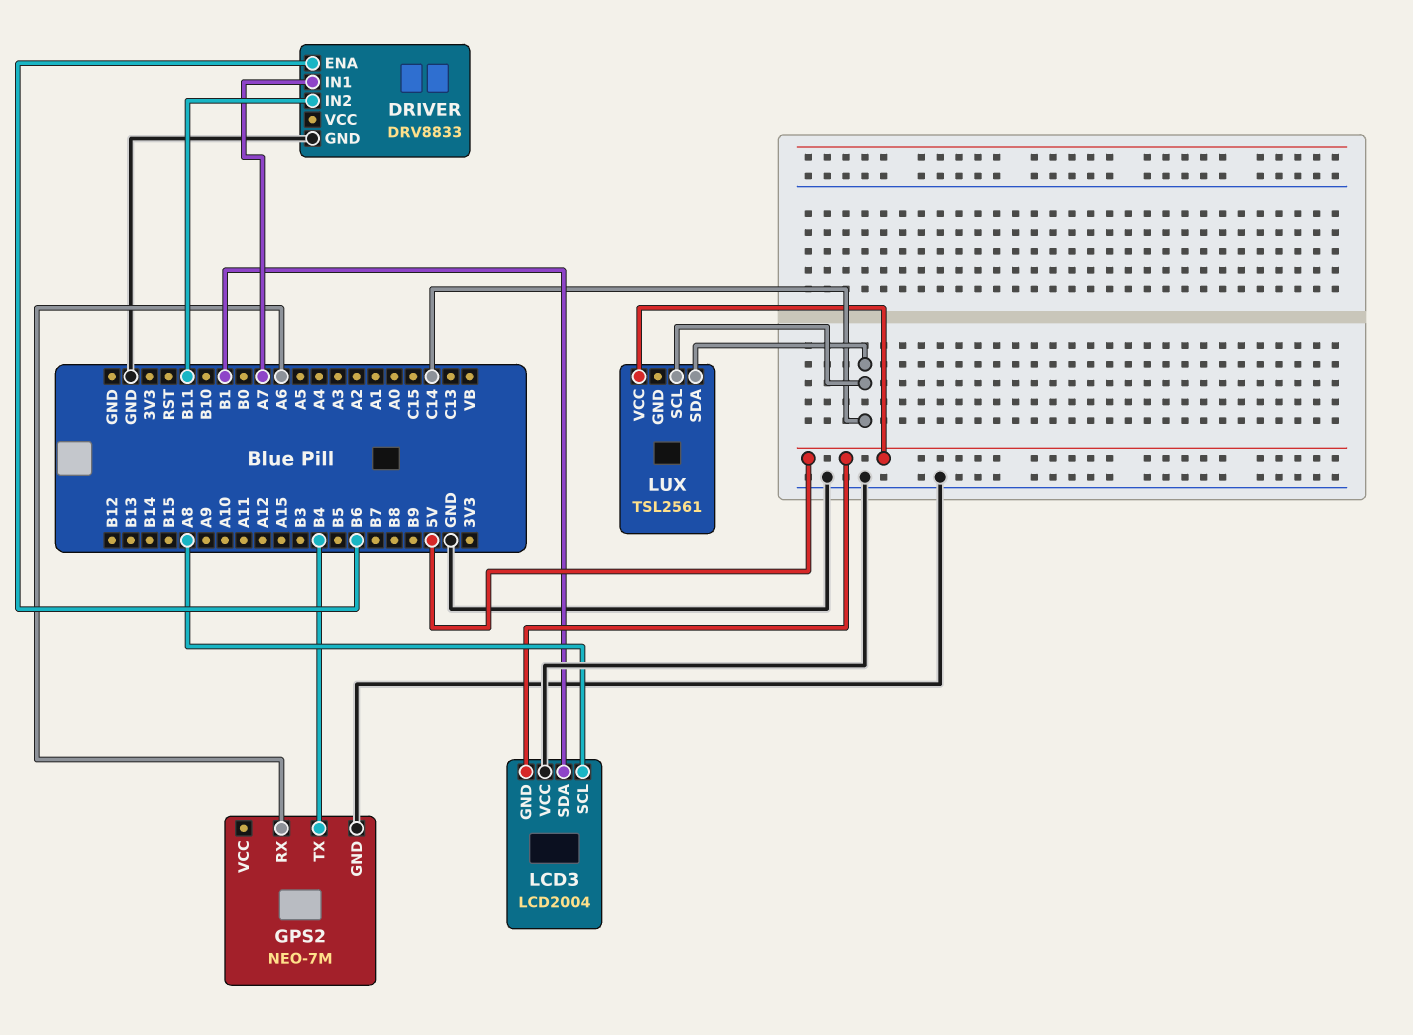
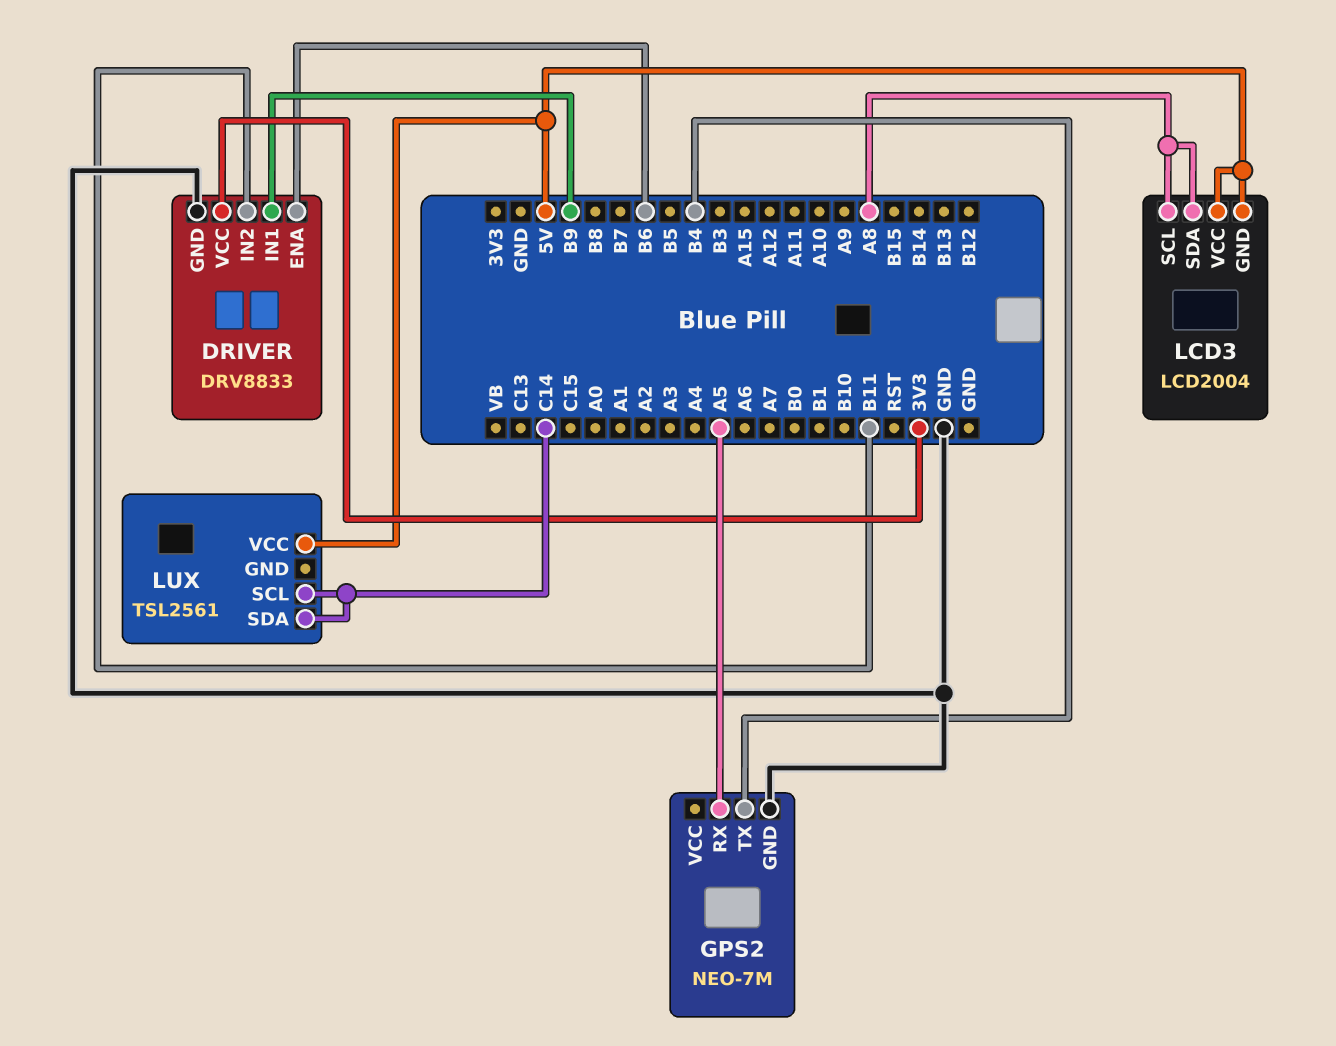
DRIVER pin IN1: A7 -> B9
DRIVER pin VCC: none -> 3V3
GPS2 pin RX: A6 -> A5
LCD3 pin SDA: B1 -> A8
LCD3 pin VCC: GND -> 5V

